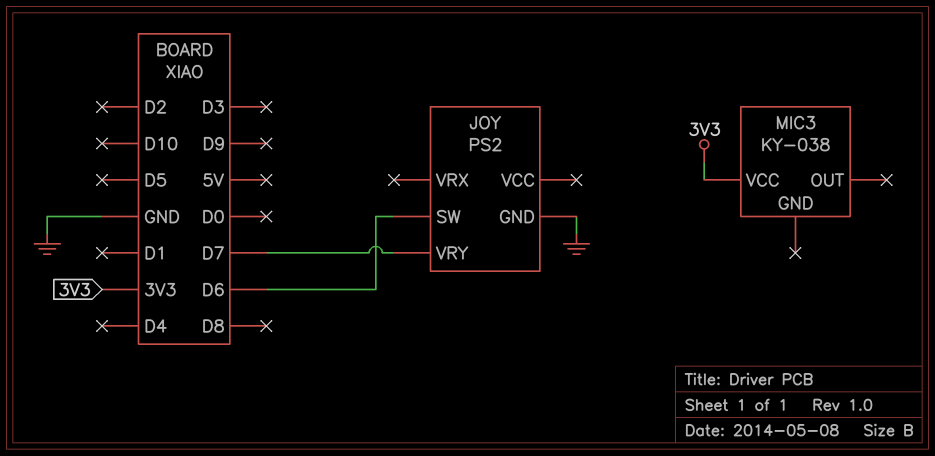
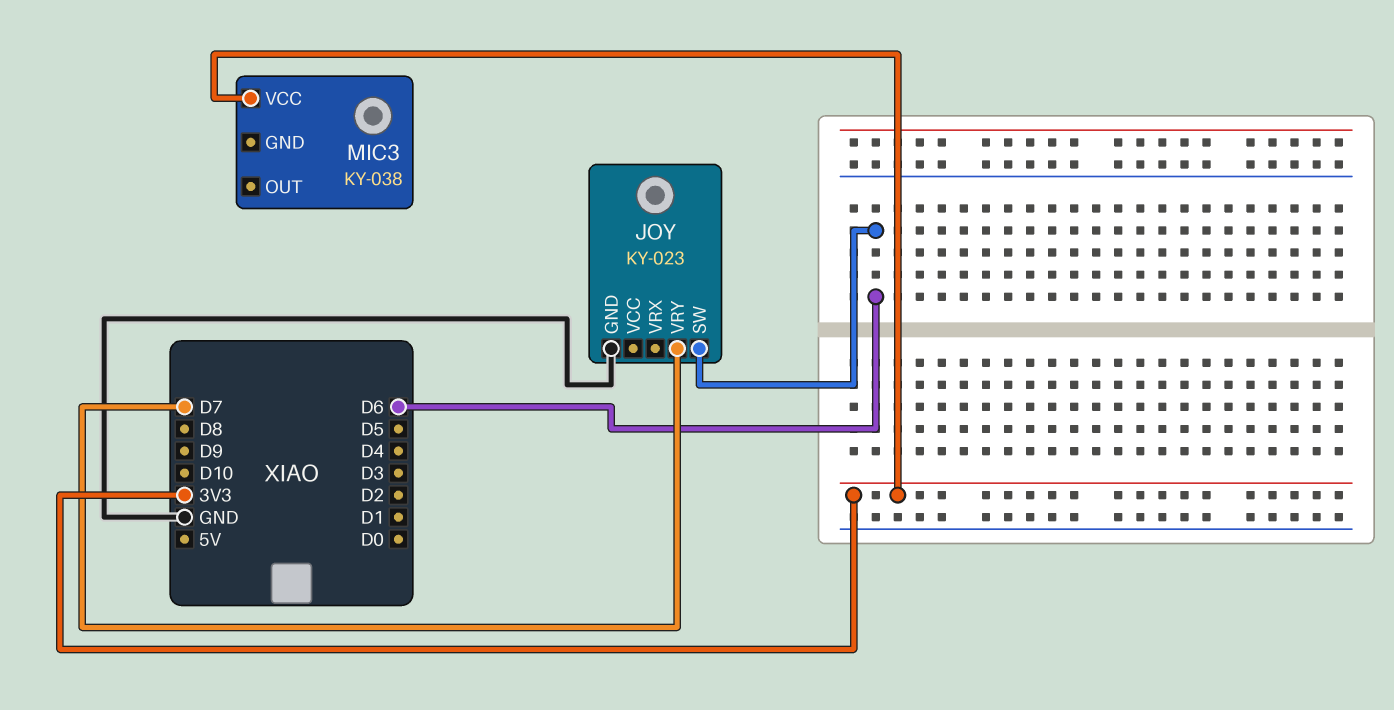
JOY: PS2 -> KY-023

